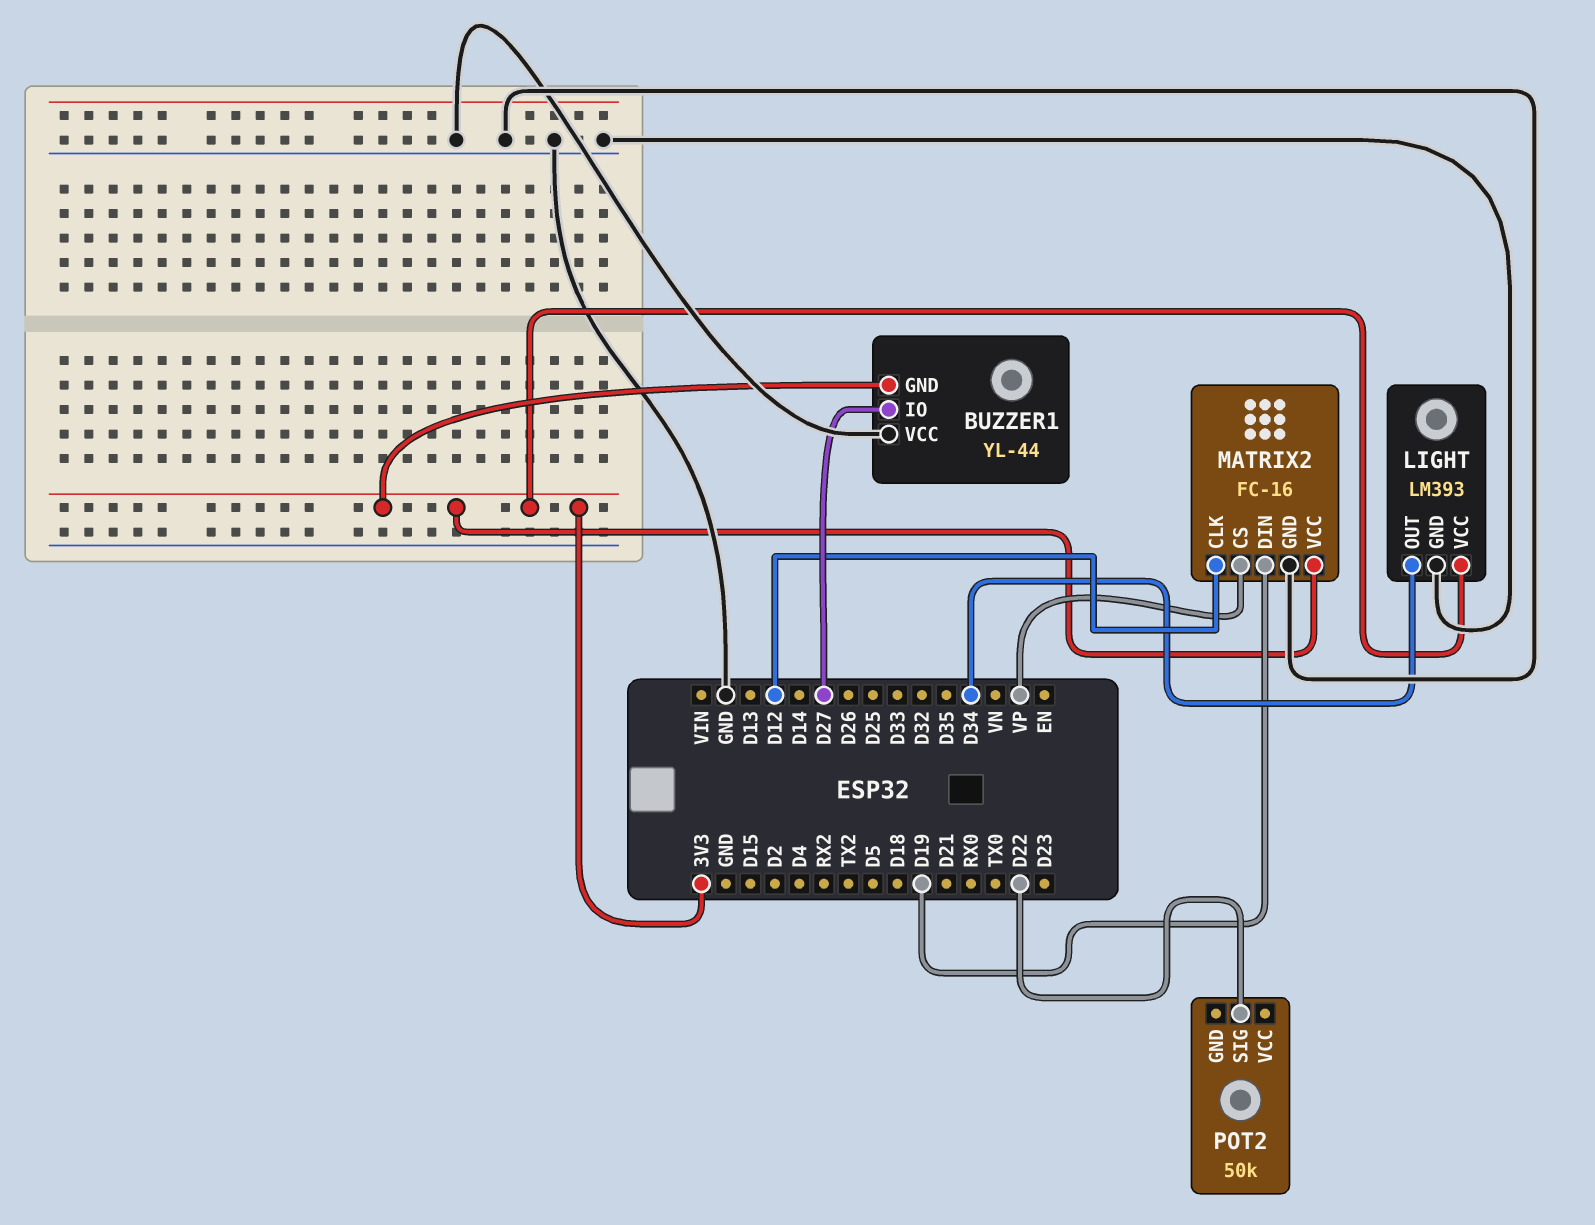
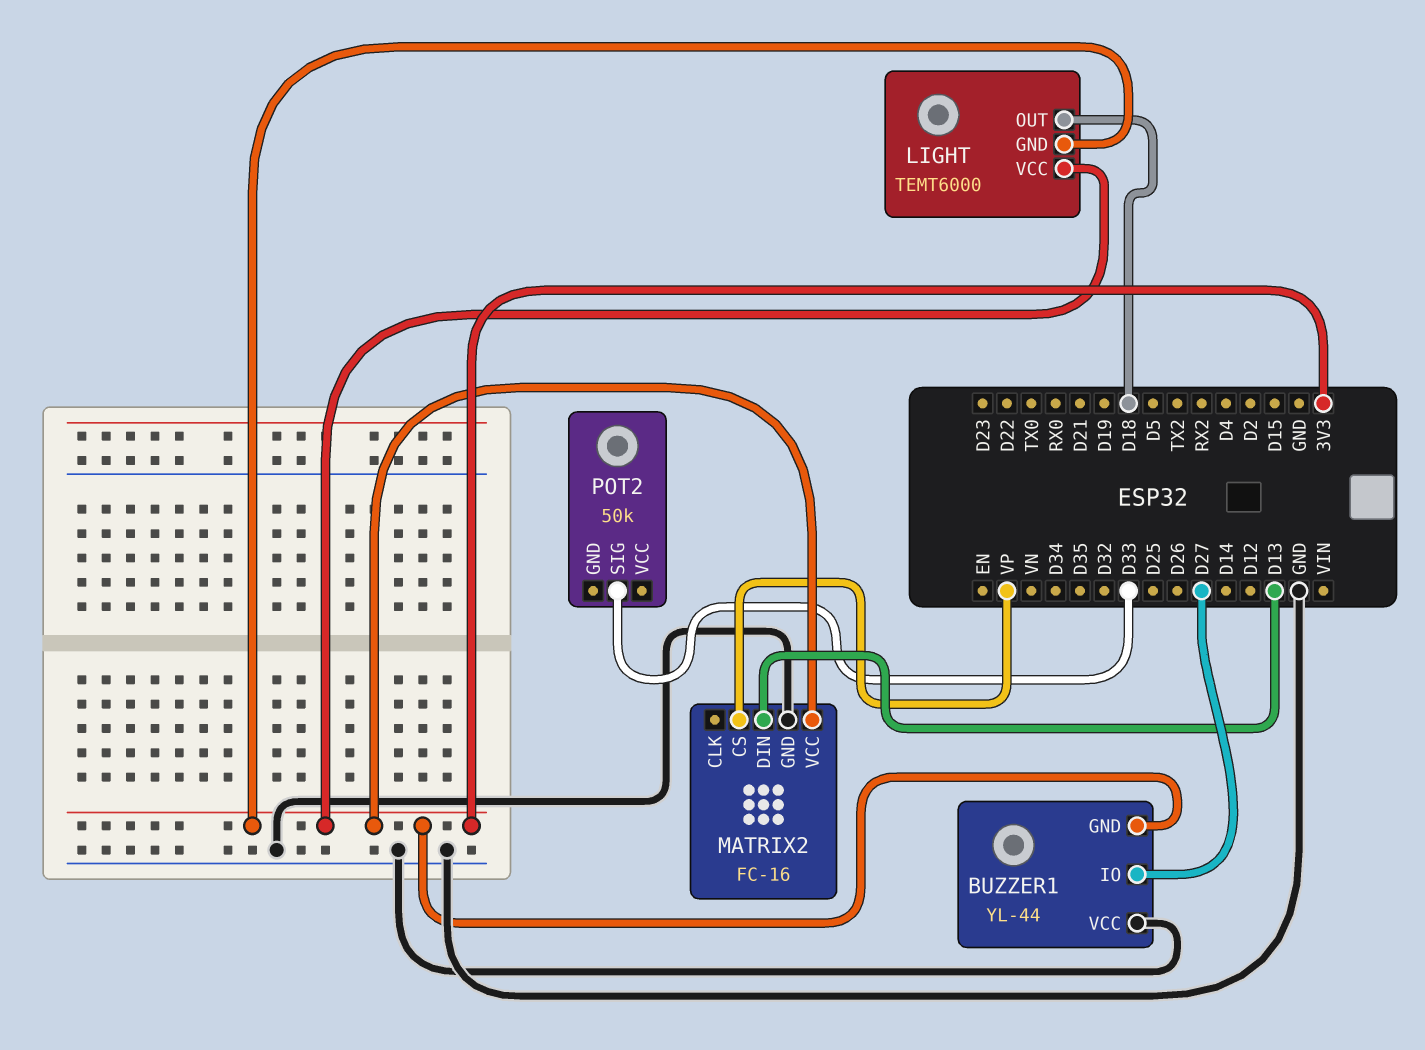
LIGHT: LM393 -> TEMT6000
LIGHT pin GND: GND -> 3V3
LIGHT pin OUT: D34 -> D18
MATRIX2 pin CLK: D12 -> none
MATRIX2 pin DIN: D19 -> D13
POT2 pin SIG: D22 -> D33

